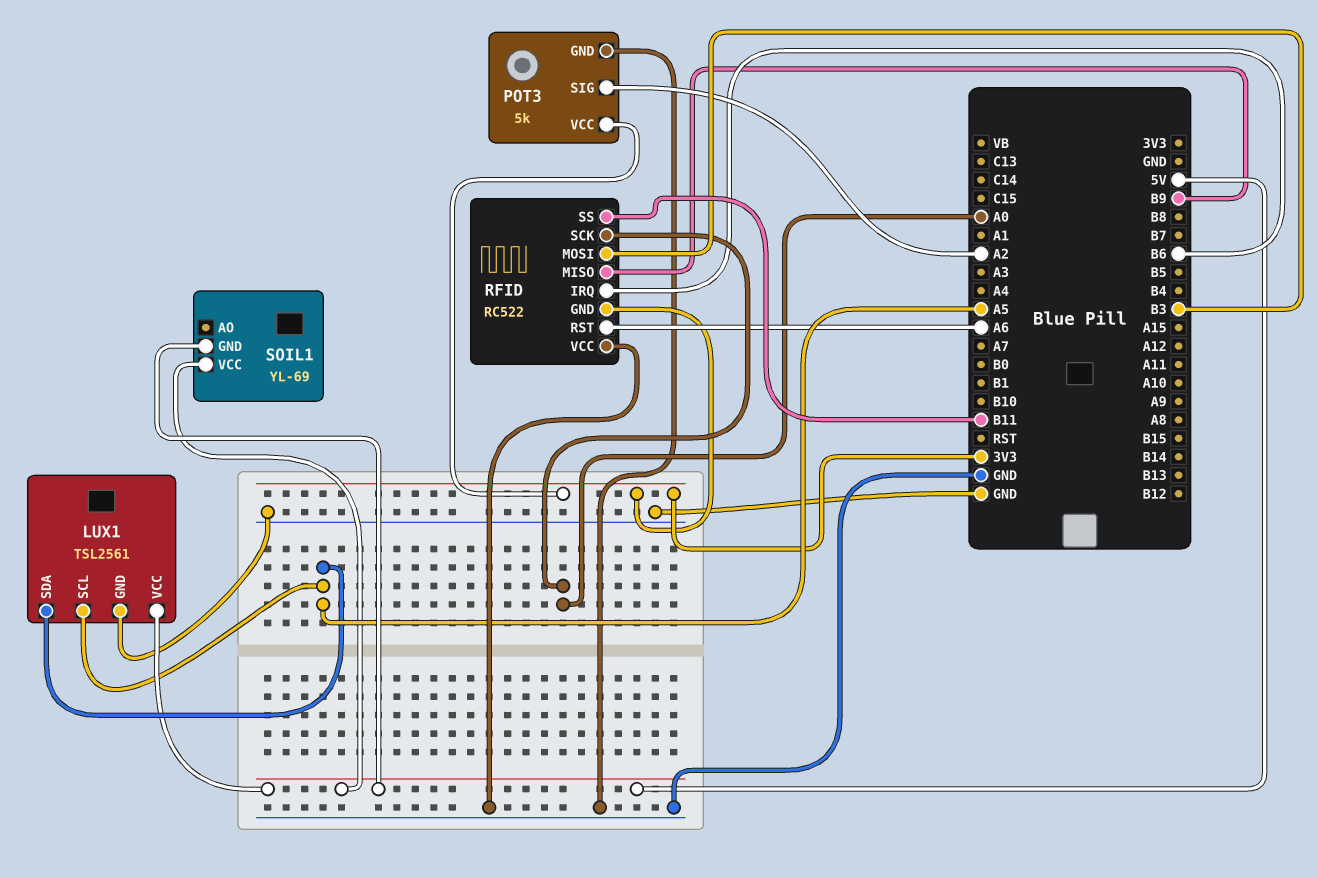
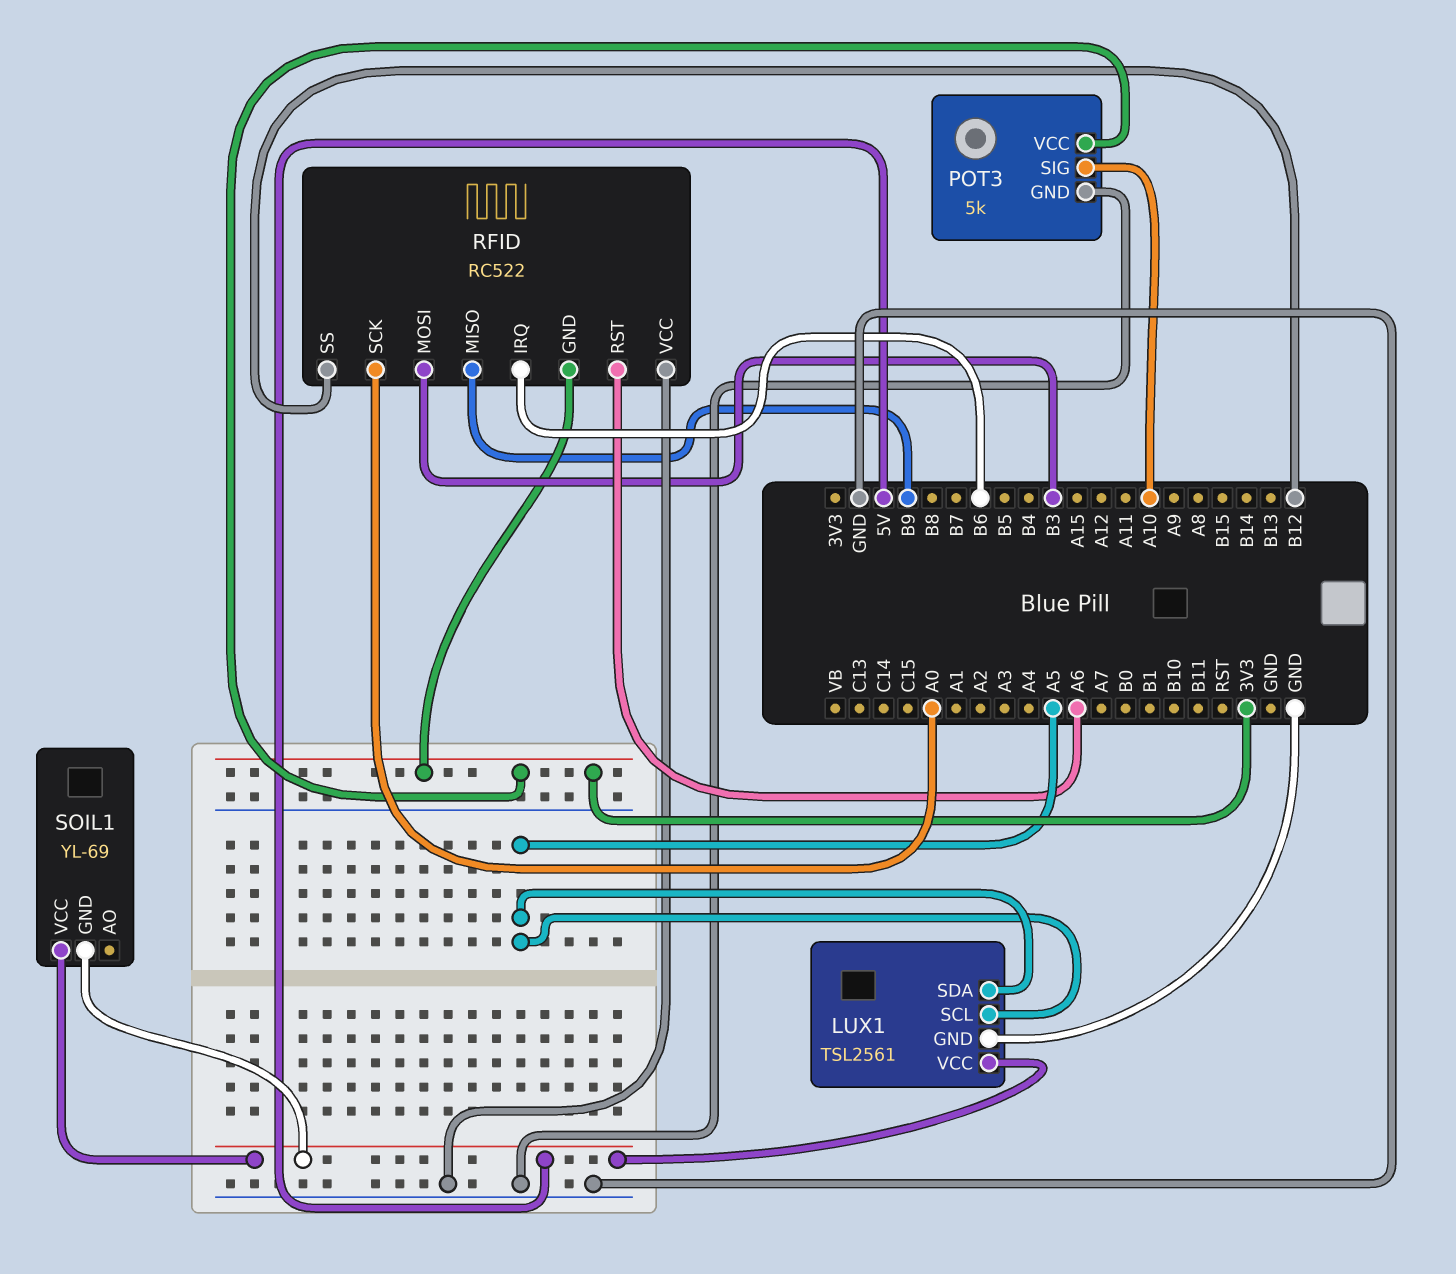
POT3 pin SIG: A2 -> A10
RFID pin SS: B11 -> B12

